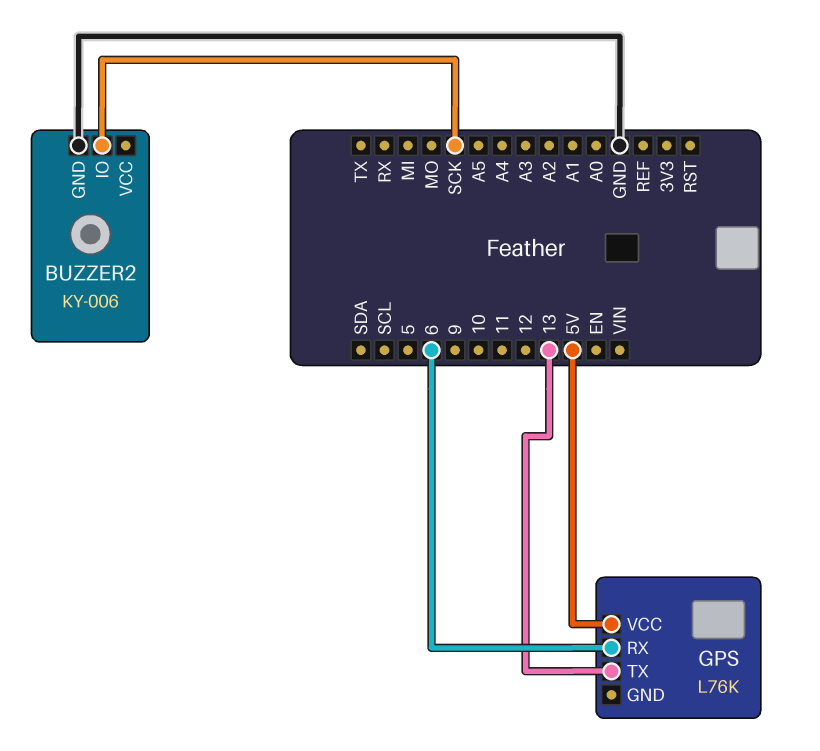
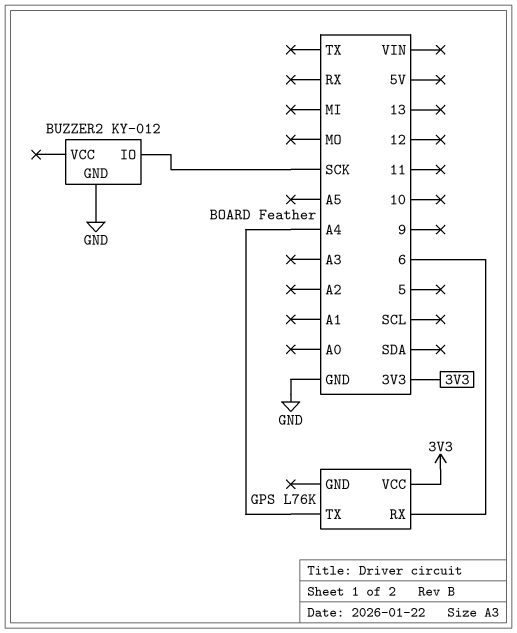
BUZZER2: KY-006 -> KY-012
GPS pin TX: 13 -> A4
GPS pin VCC: 5V -> 3V3

